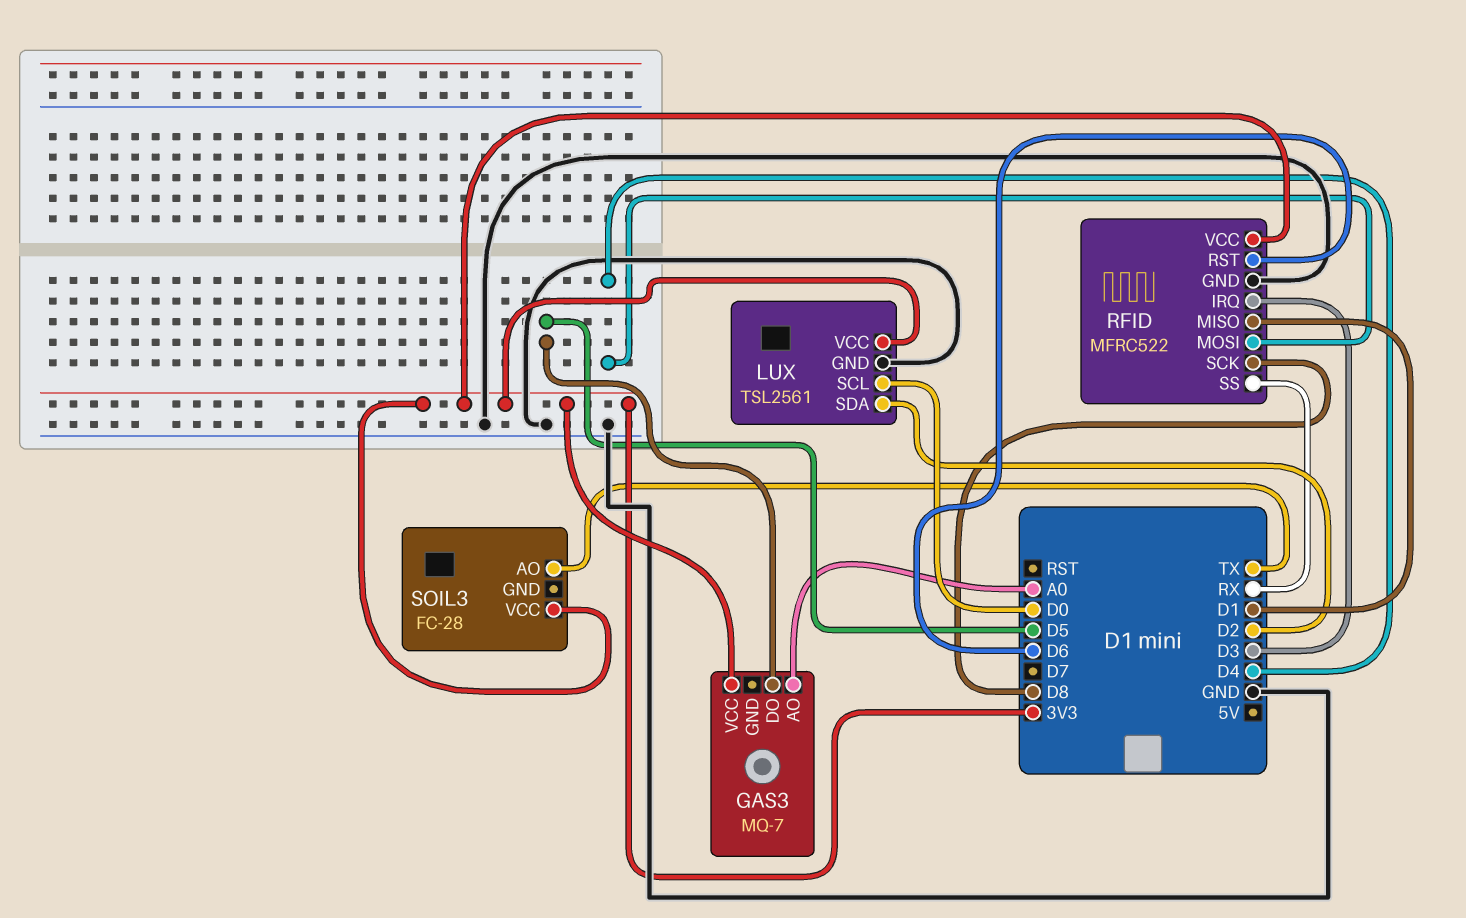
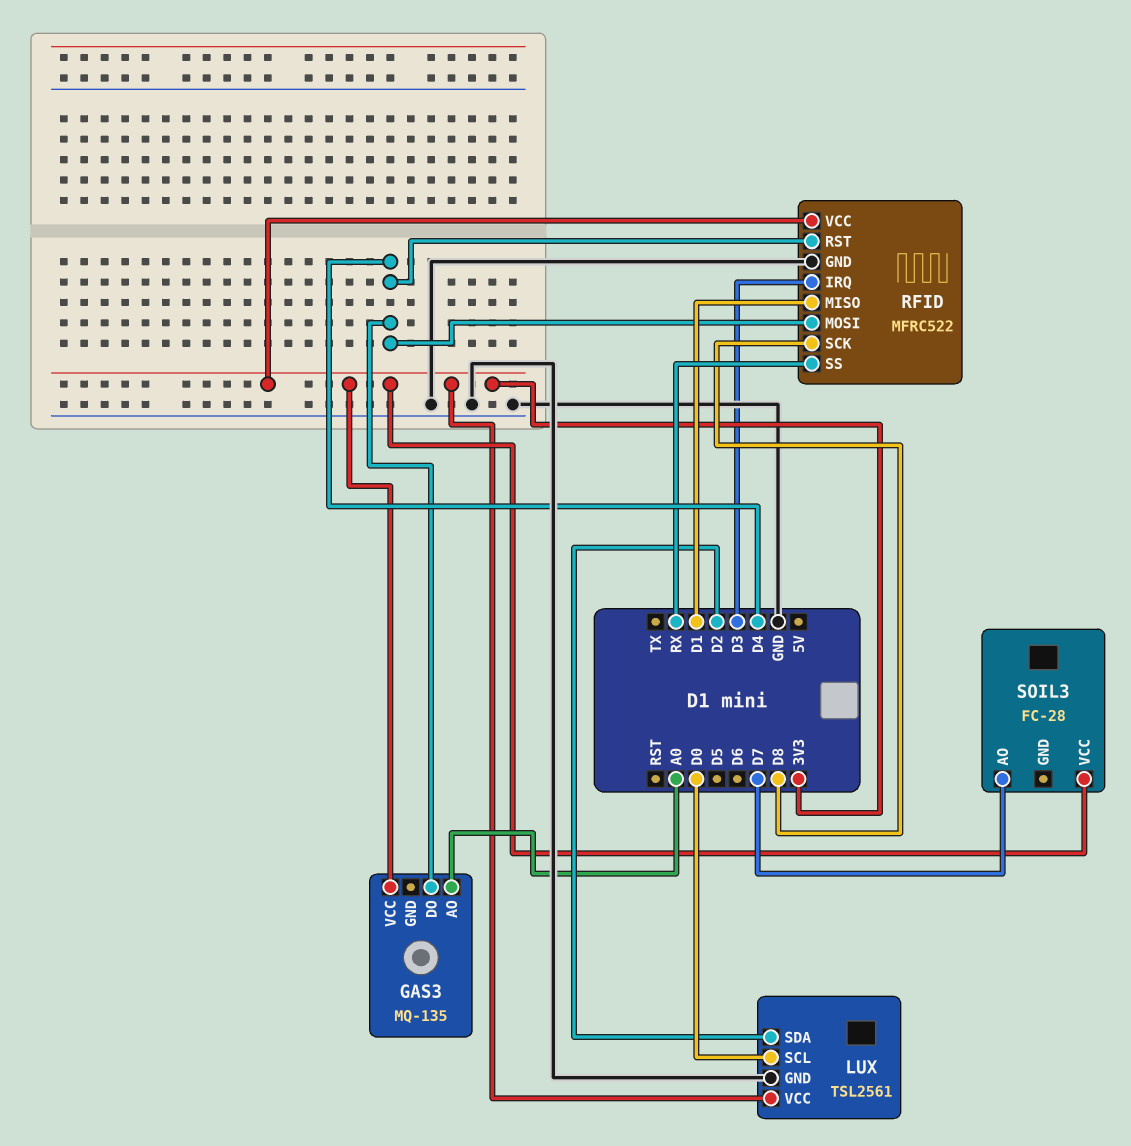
GAS3: MQ-7 -> MQ-135
GAS3 pin DO: D5 -> D4
RFID pin RST: D6 -> D4
SOIL3 pin AO: TX -> D7

